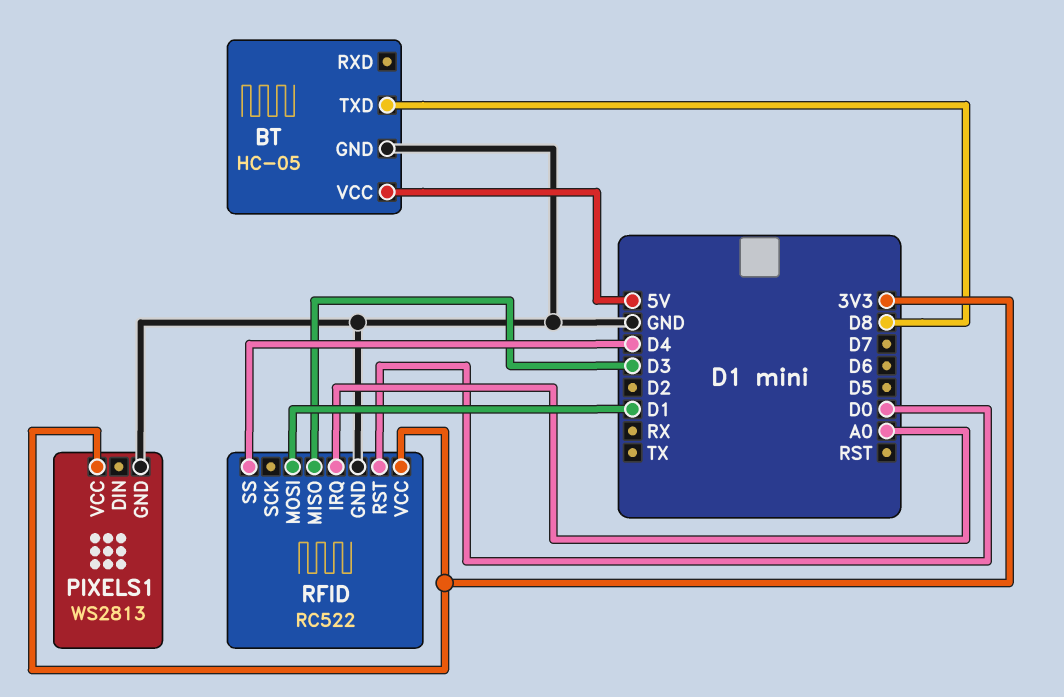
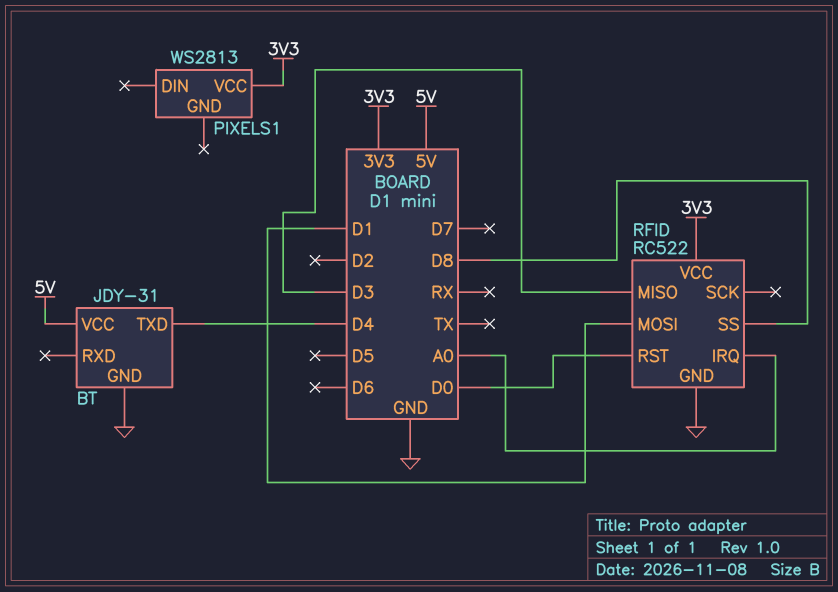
BT: HC-05 -> JDY-31
BT pin TXD: D8 -> D4
PIXELS1 pin GND: GND -> none
RFID pin SS: D4 -> D8

